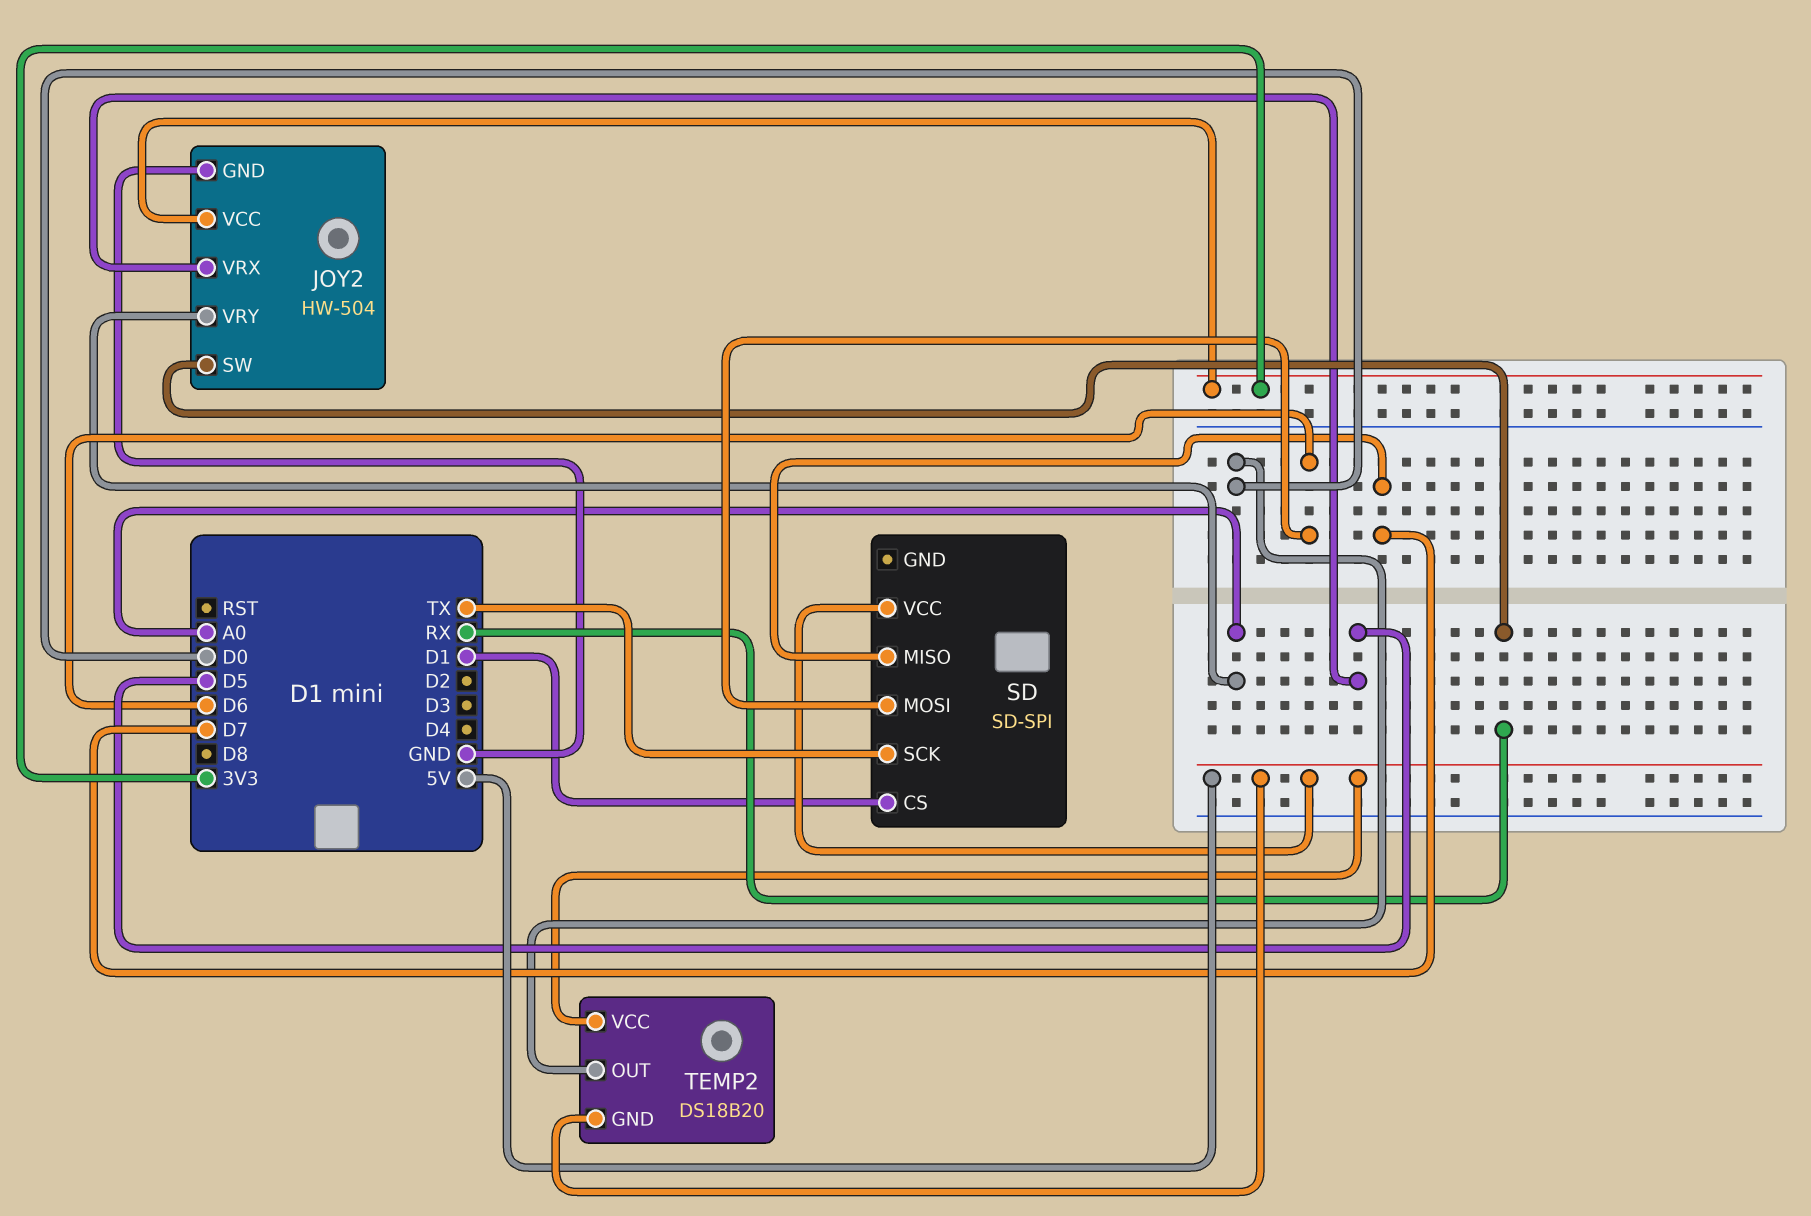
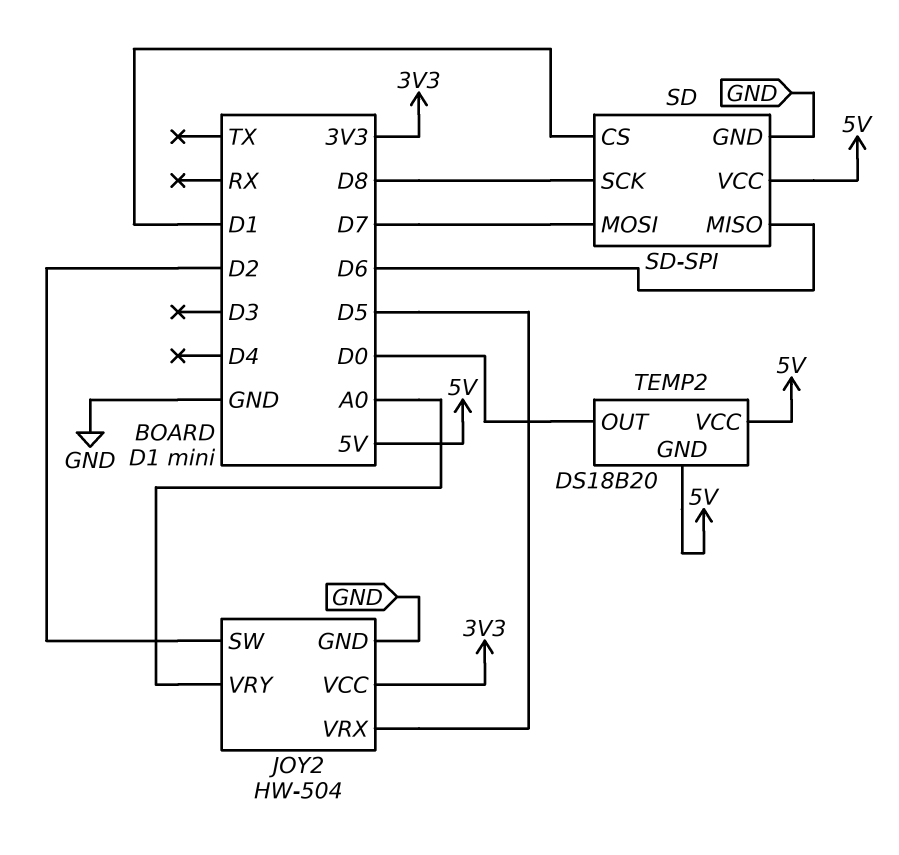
JOY2 pin SW: RX -> D2
SD pin GND: none -> GND
SD pin MISO: D7 -> D6
SD pin MOSI: D6 -> D7
SD pin SCK: TX -> D8

